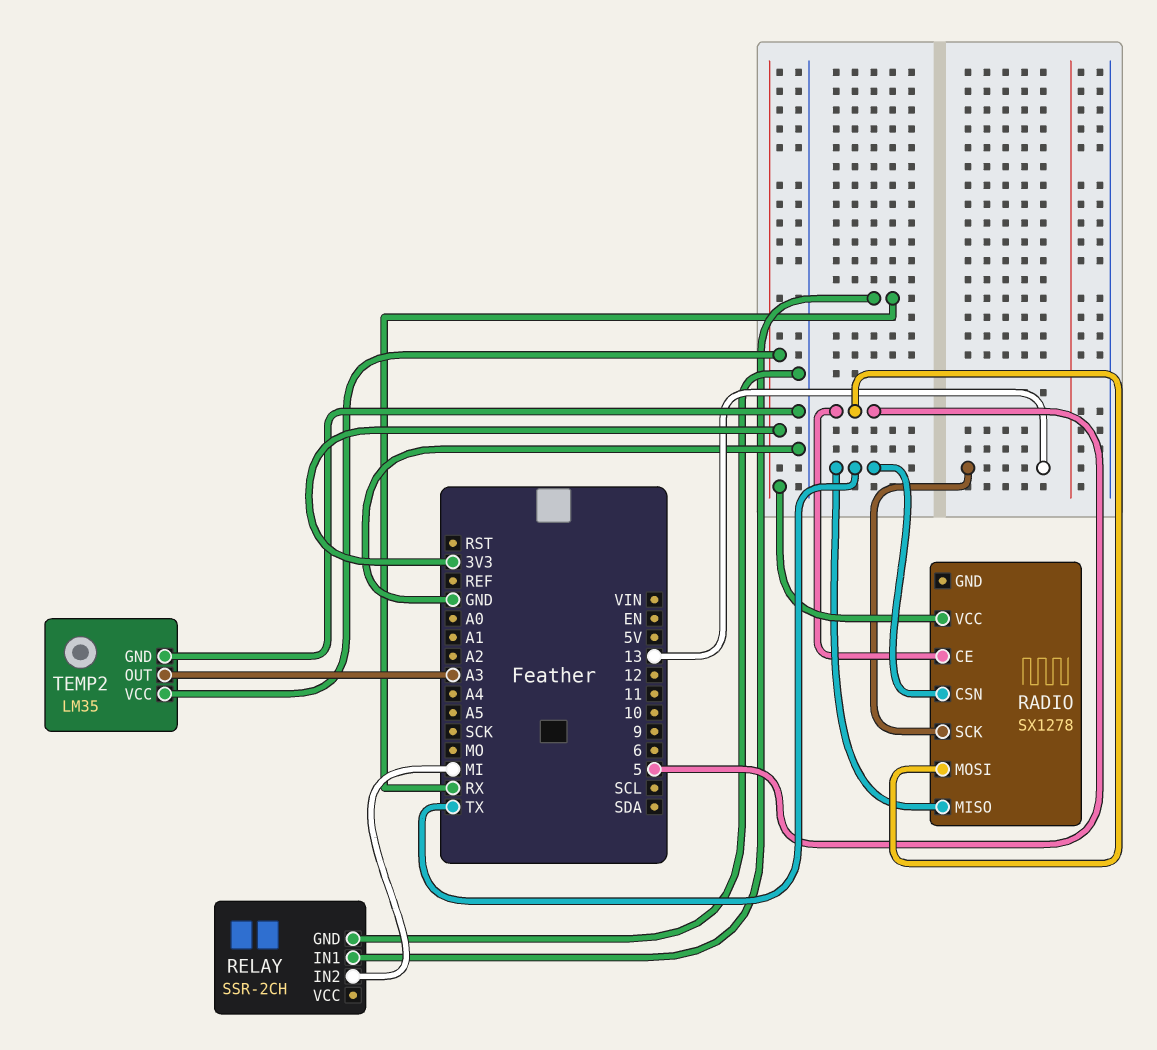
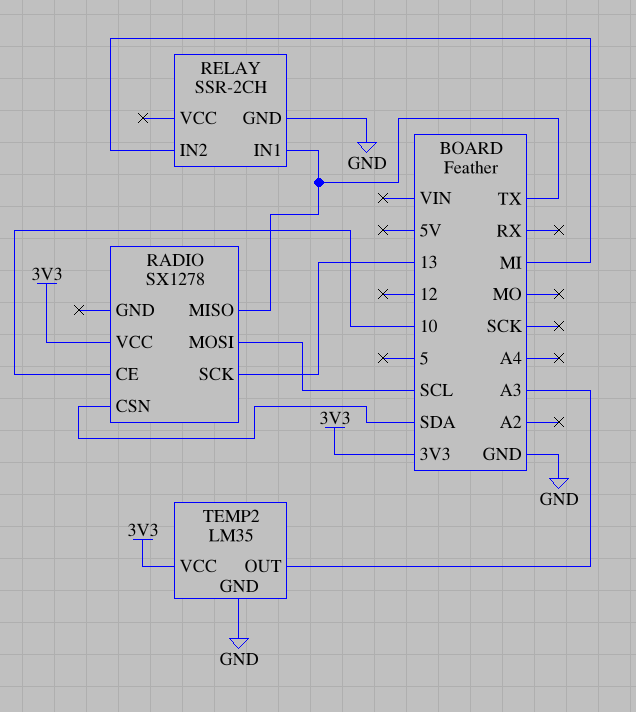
RADIO pin CE: 5 -> 10
RADIO pin CSN: TX -> SDA
RADIO pin MOSI: 5 -> SCL
RELAY pin IN1: RX -> TX

